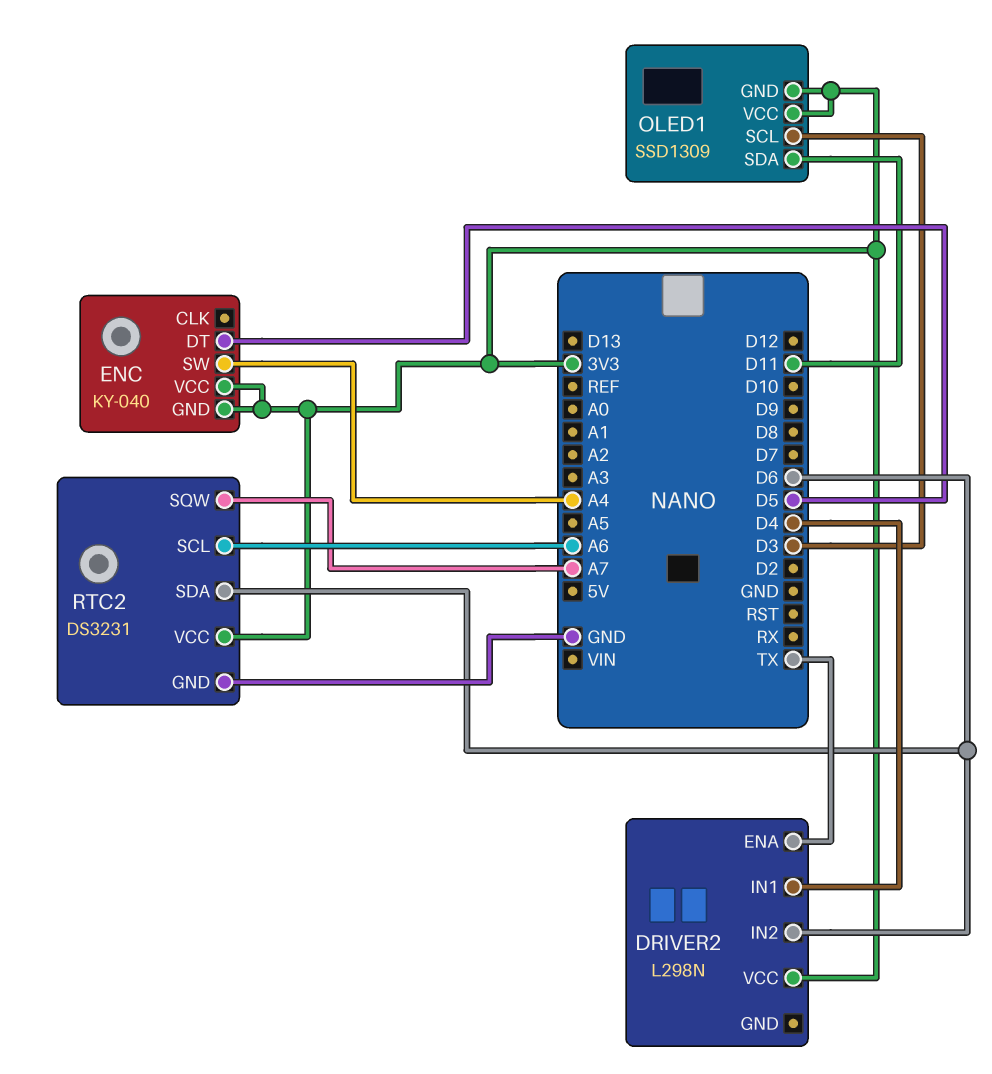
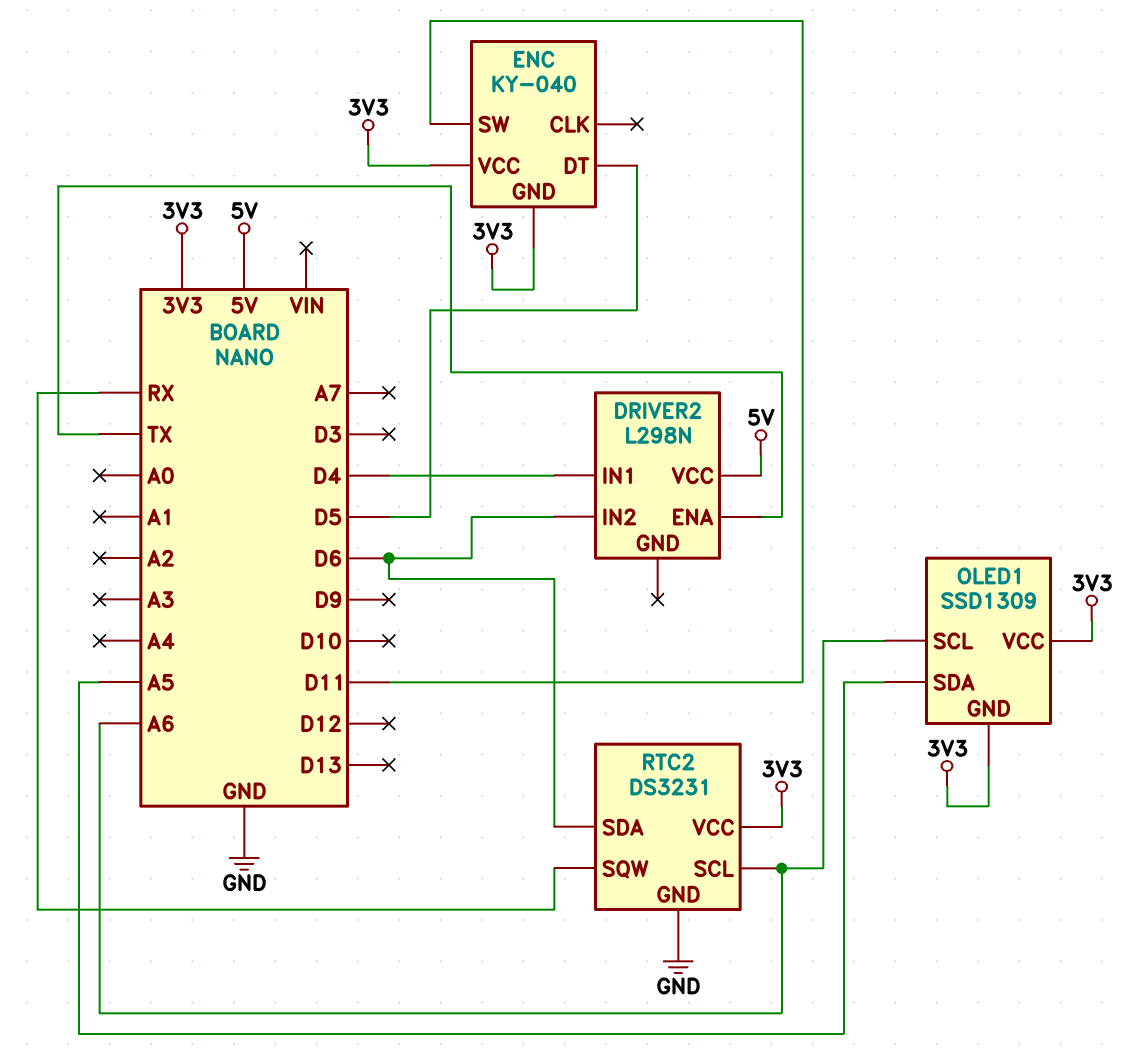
DRIVER2 pin VCC: 3V3 -> 5V
ENC pin SW: A4 -> D11
OLED1 pin SCL: D3 -> A6
OLED1 pin SDA: D11 -> A5
RTC2 pin SQW: A7 -> RX

